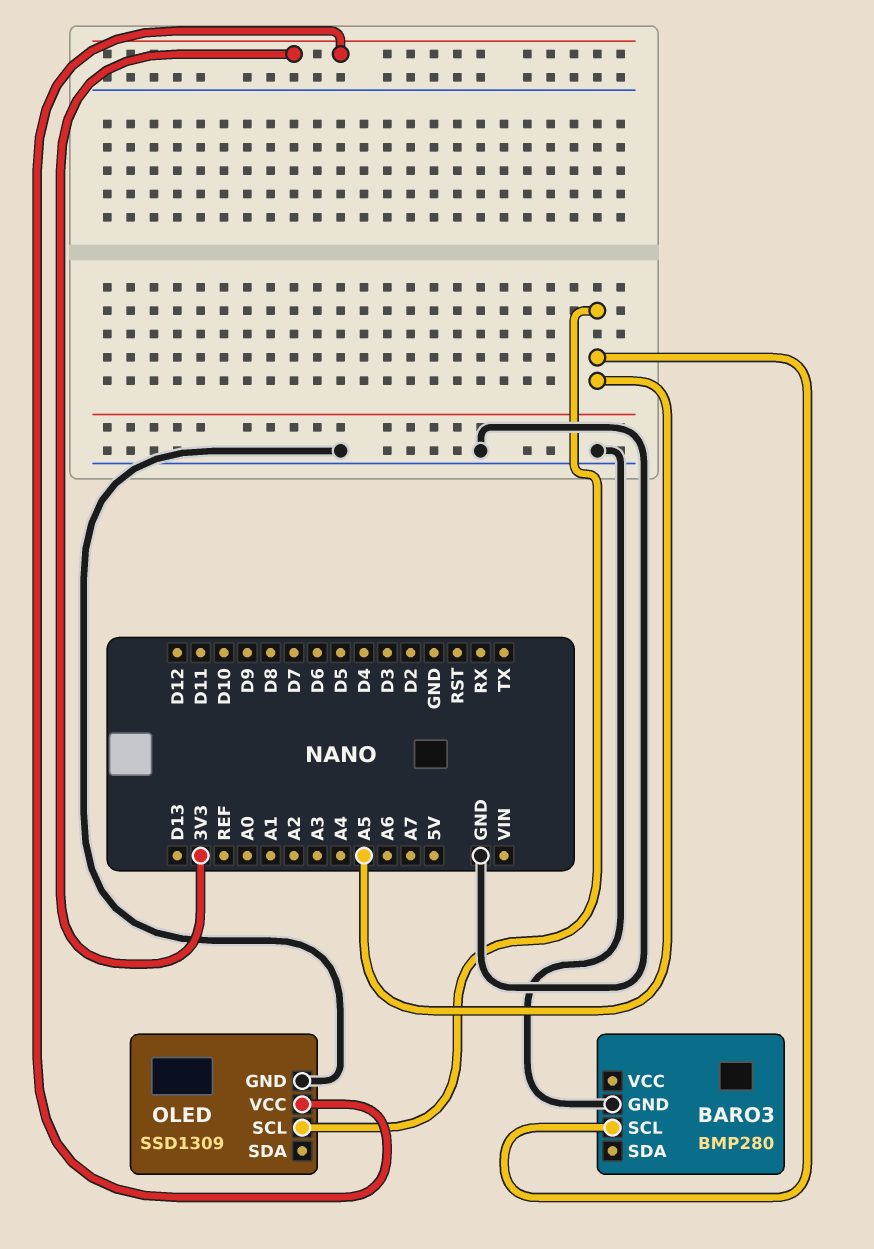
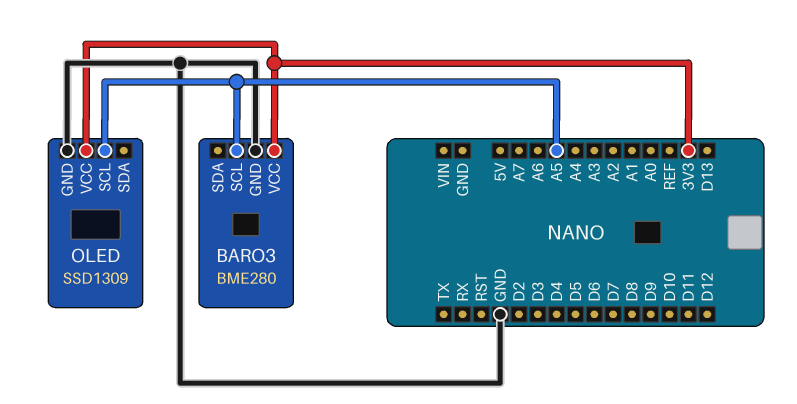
BARO3: BMP280 -> BME280
BARO3 pin VCC: none -> 3V3

